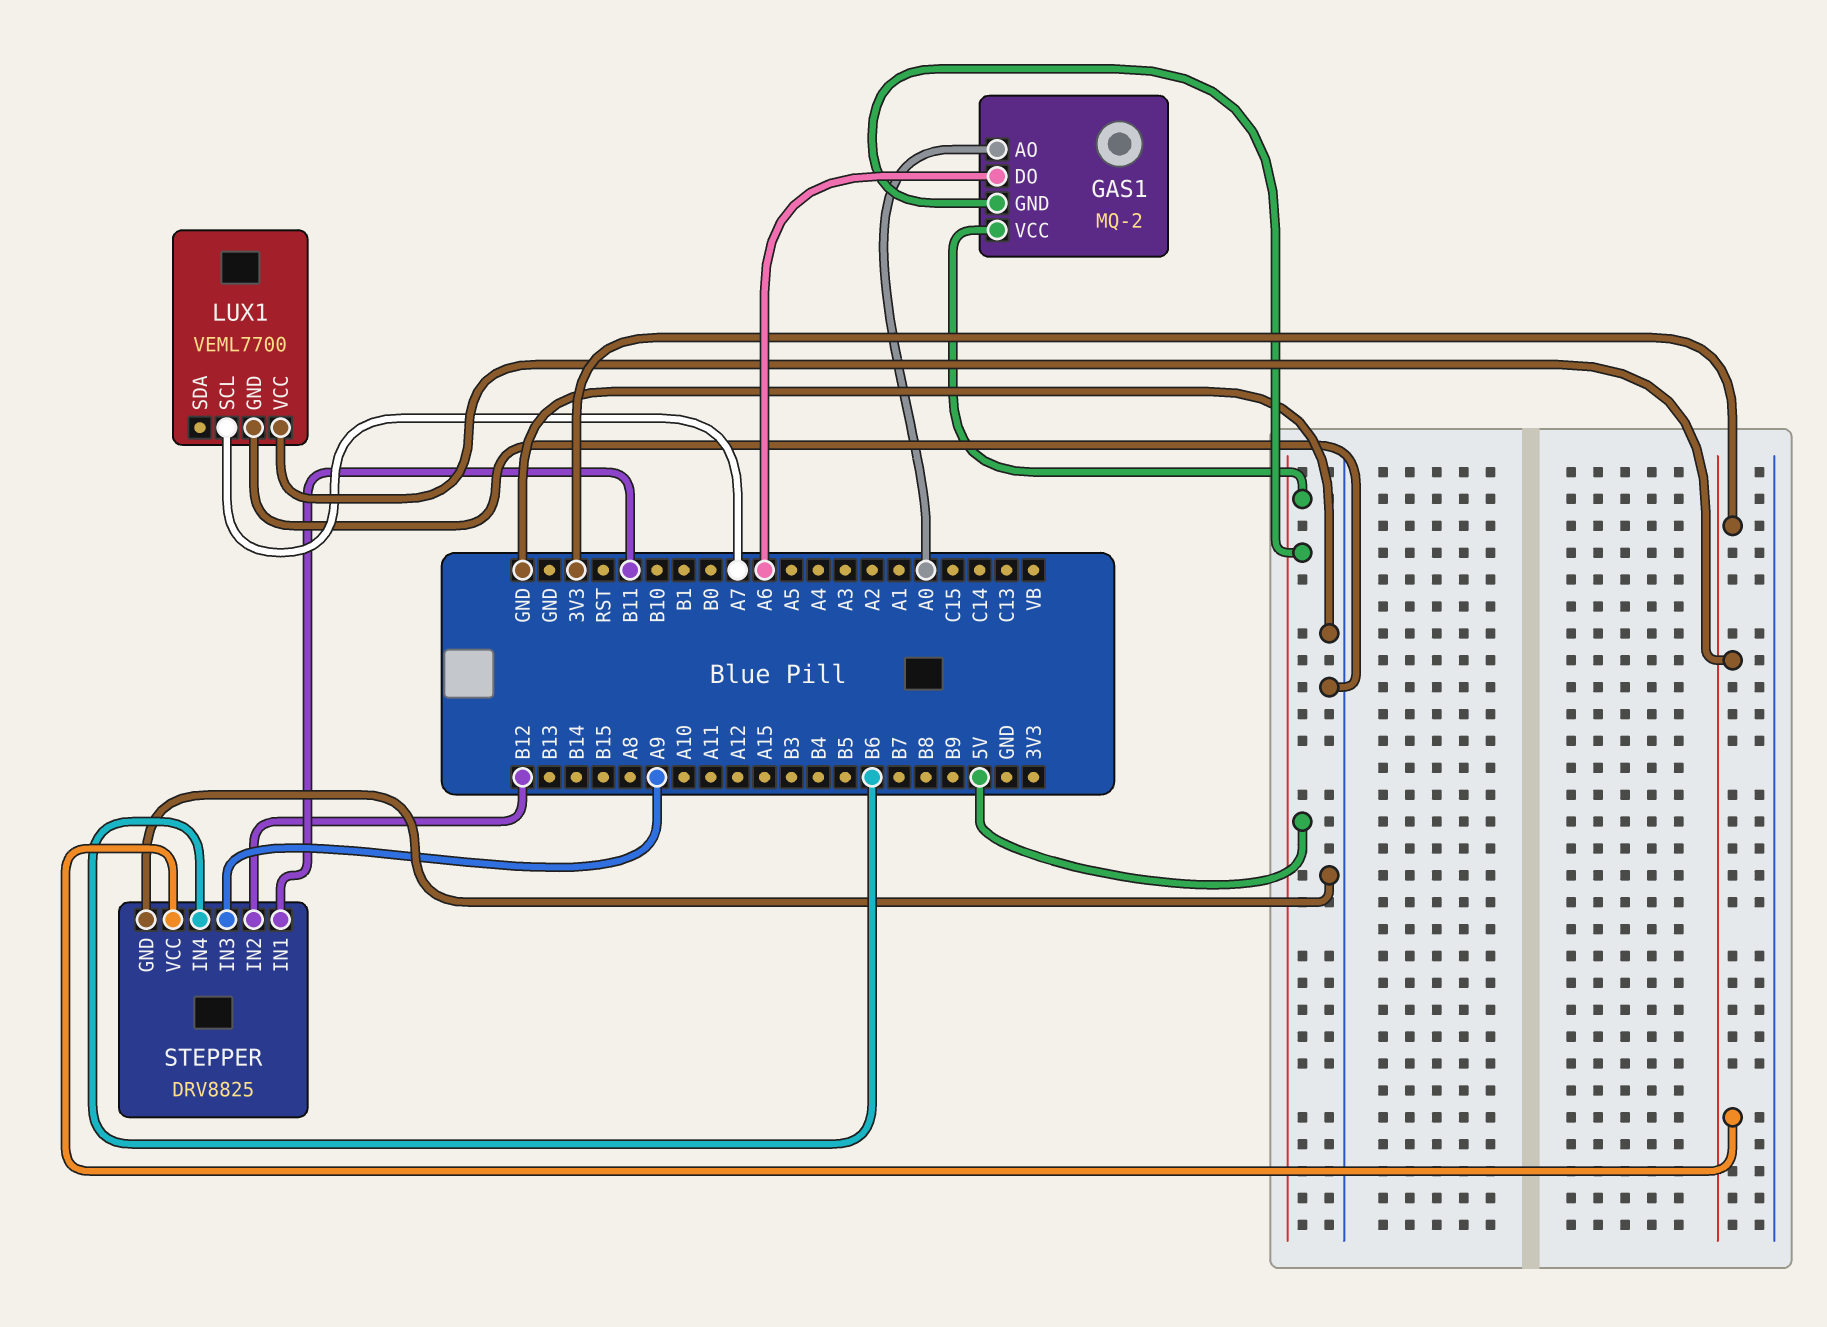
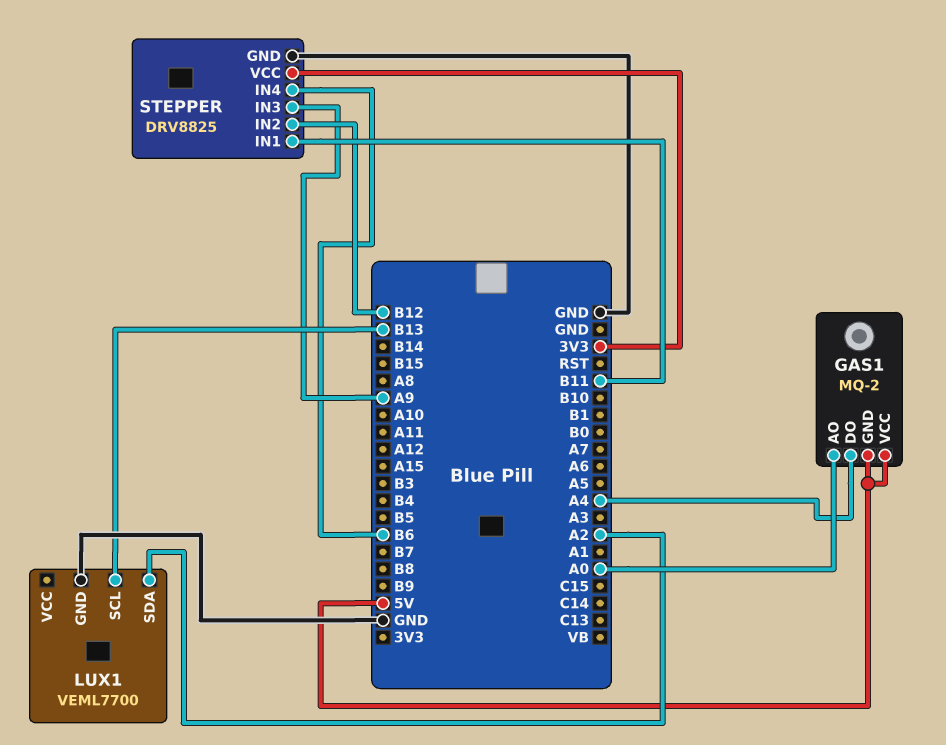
GAS1 pin DO: A6 -> A4
LUX1 pin SCL: A7 -> B13
LUX1 pin SDA: none -> A2
LUX1 pin VCC: 3V3 -> none

